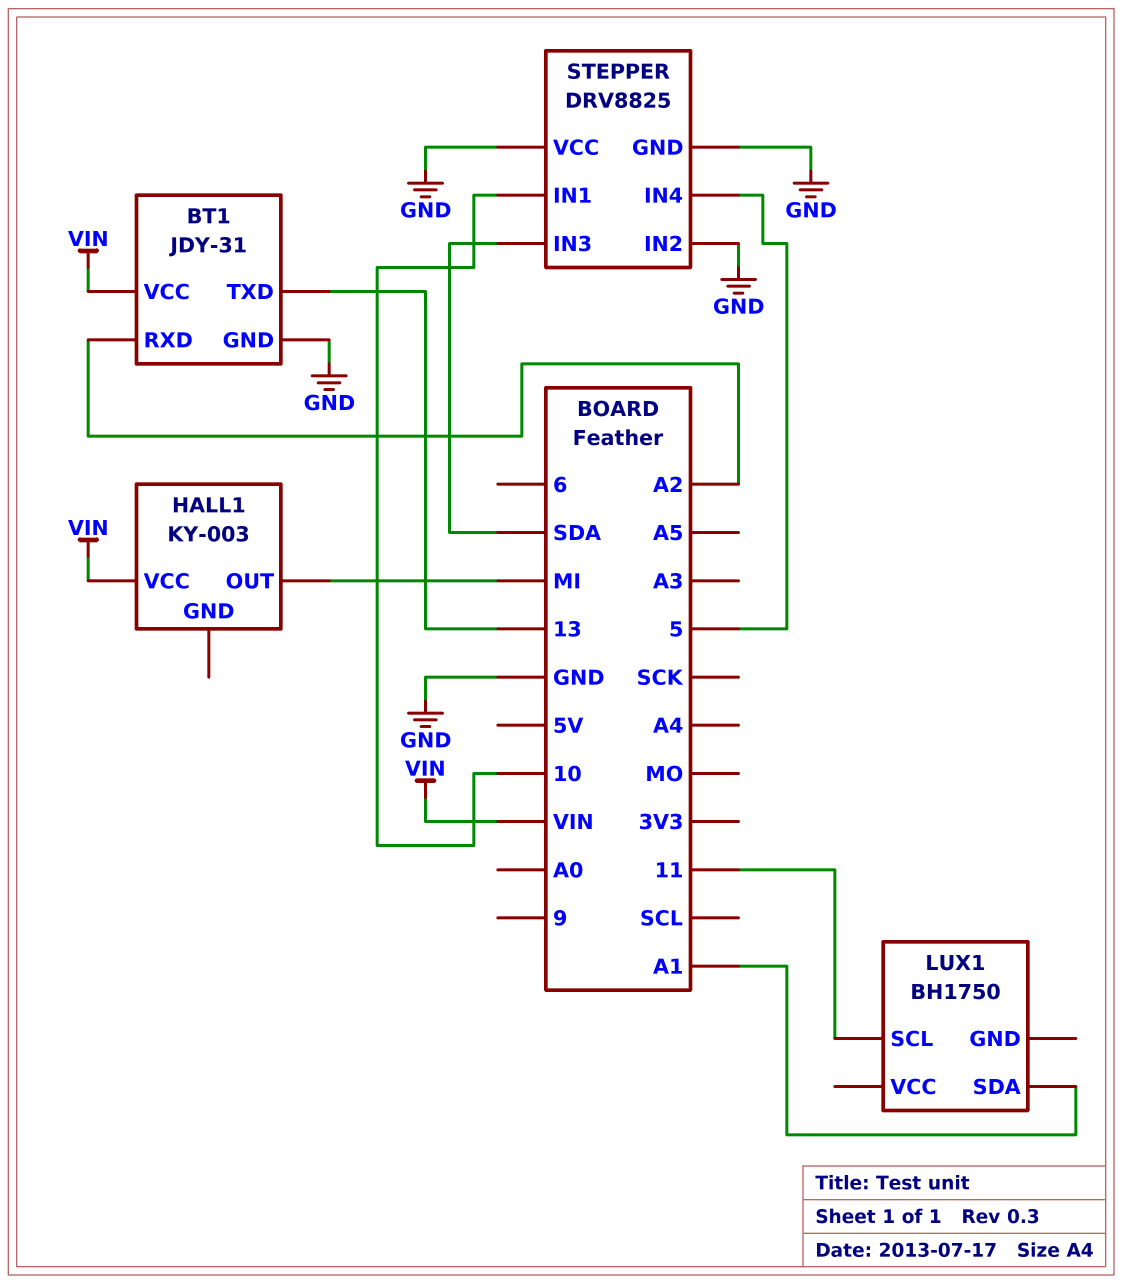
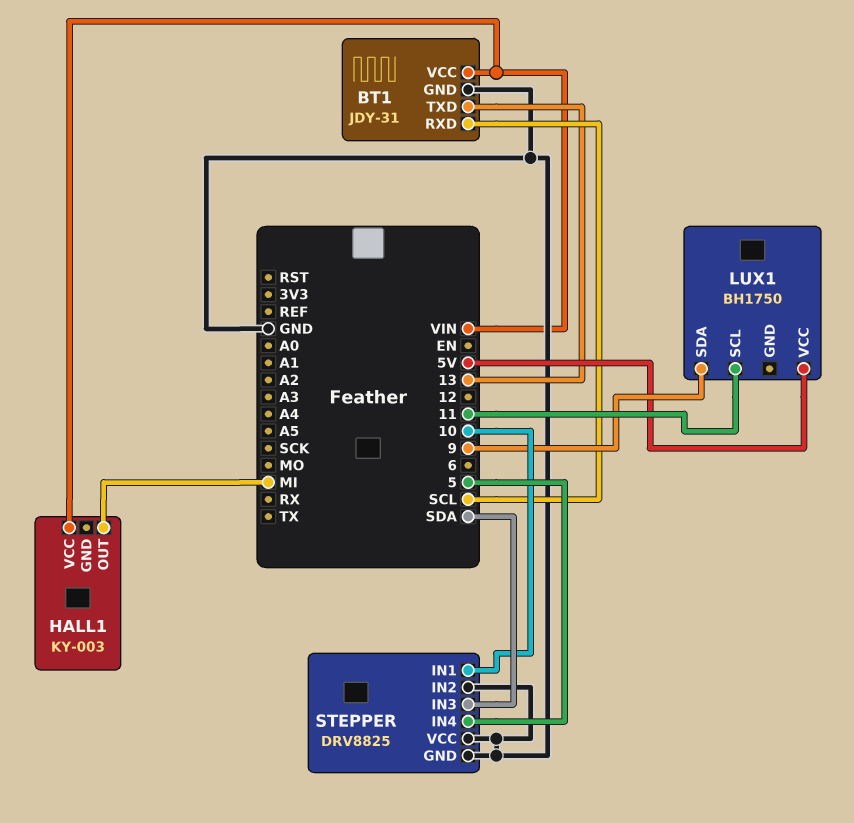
BT1 pin RXD: A2 -> SCL
LUX1 pin SDA: A1 -> 9
LUX1 pin VCC: none -> 5V

